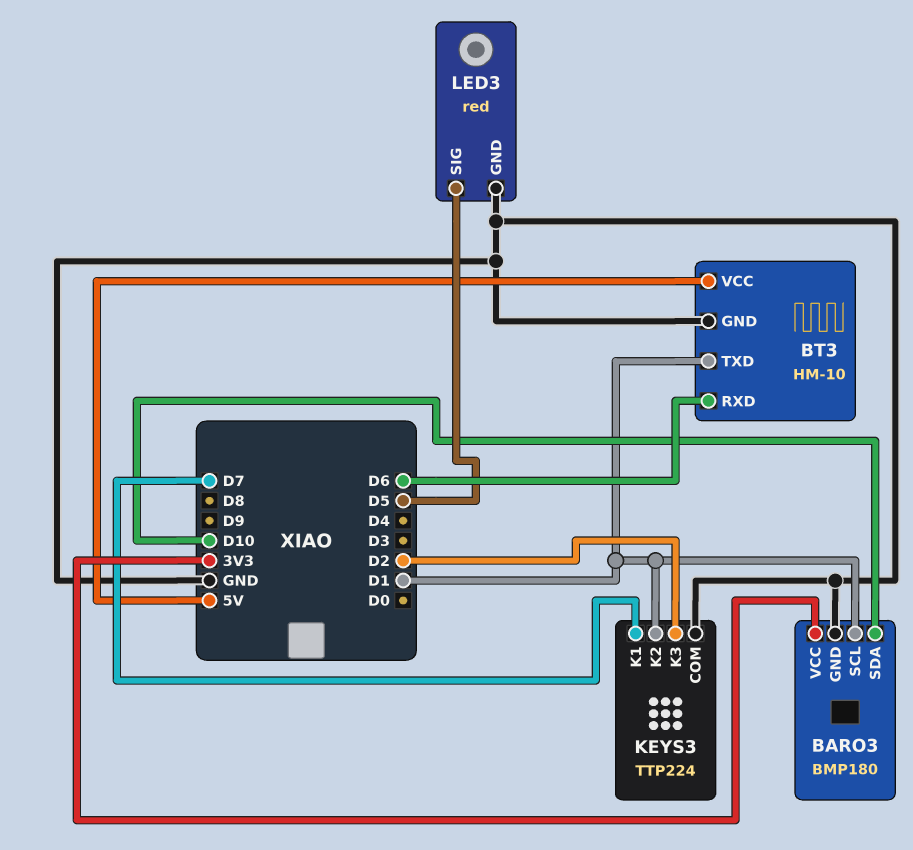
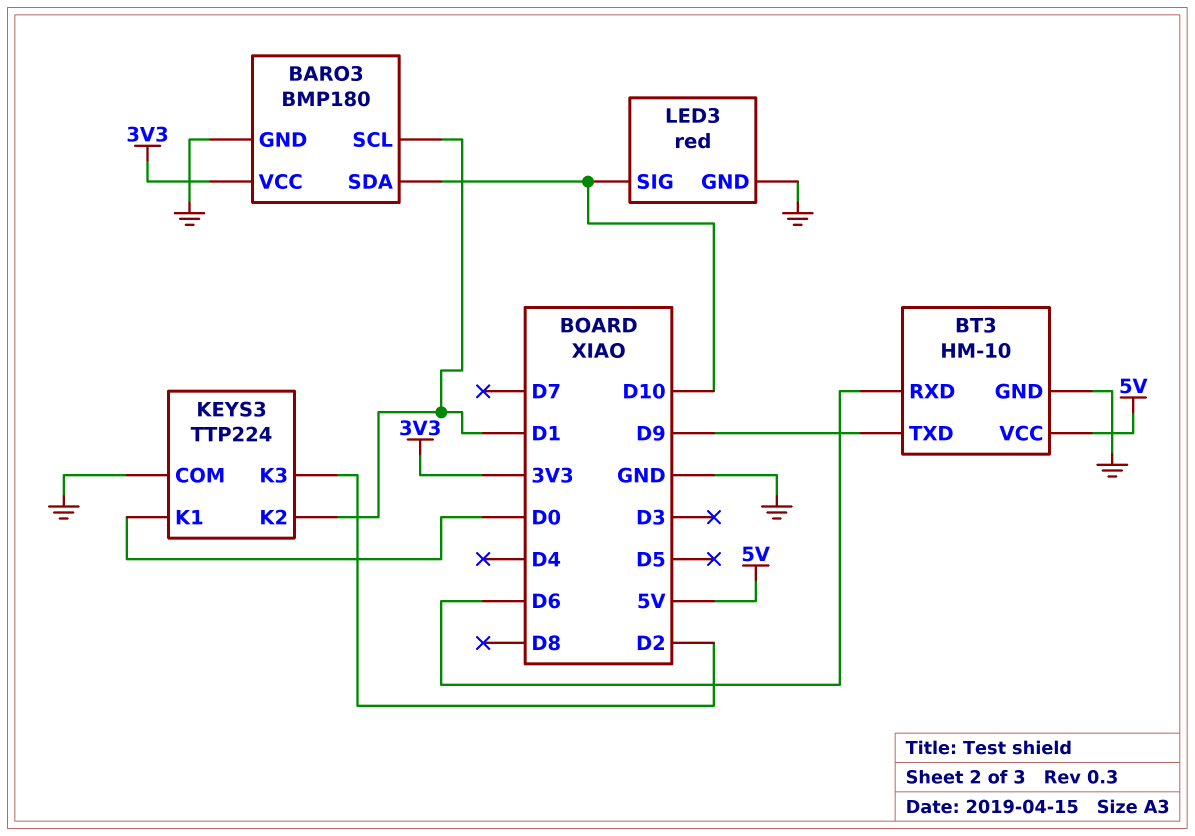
BT3 pin TXD: D1 -> D9
KEYS3 pin K1: D7 -> D0
LED3 pin SIG: D5 -> D10

